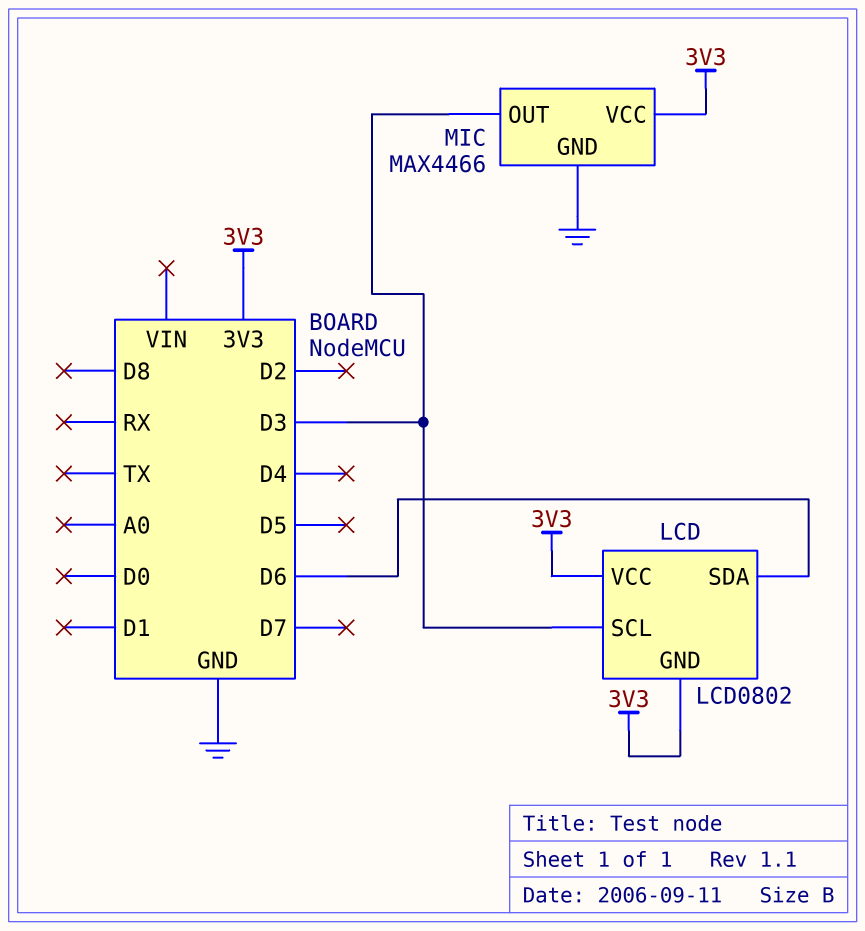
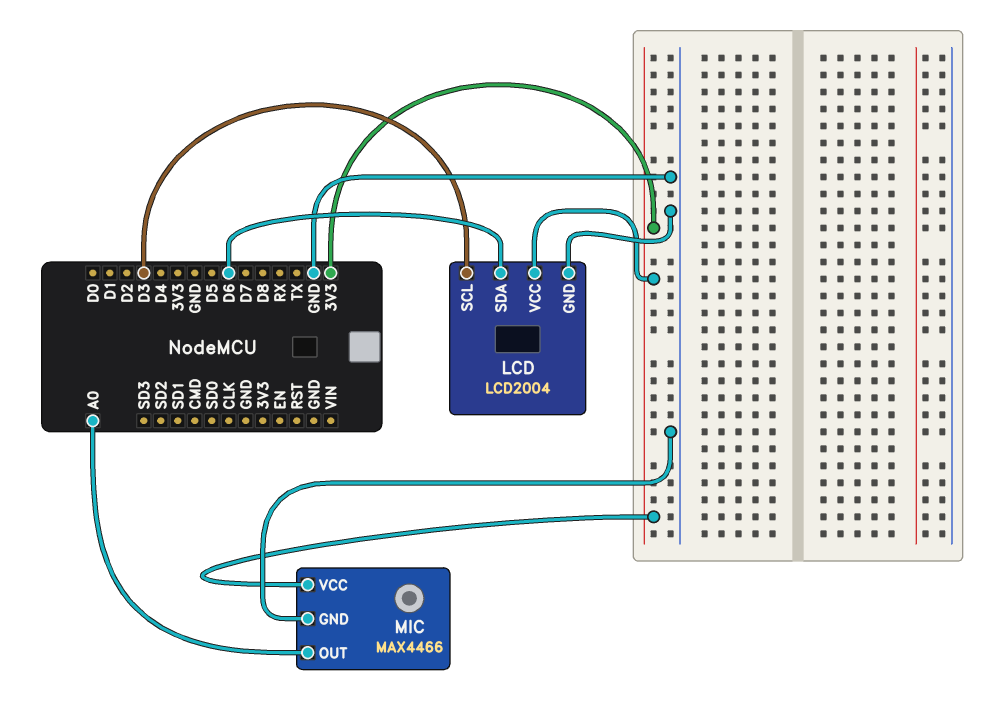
LCD: LCD0802 -> LCD2004
LCD pin GND: 3V3 -> GND
MIC pin OUT: D3 -> A0

